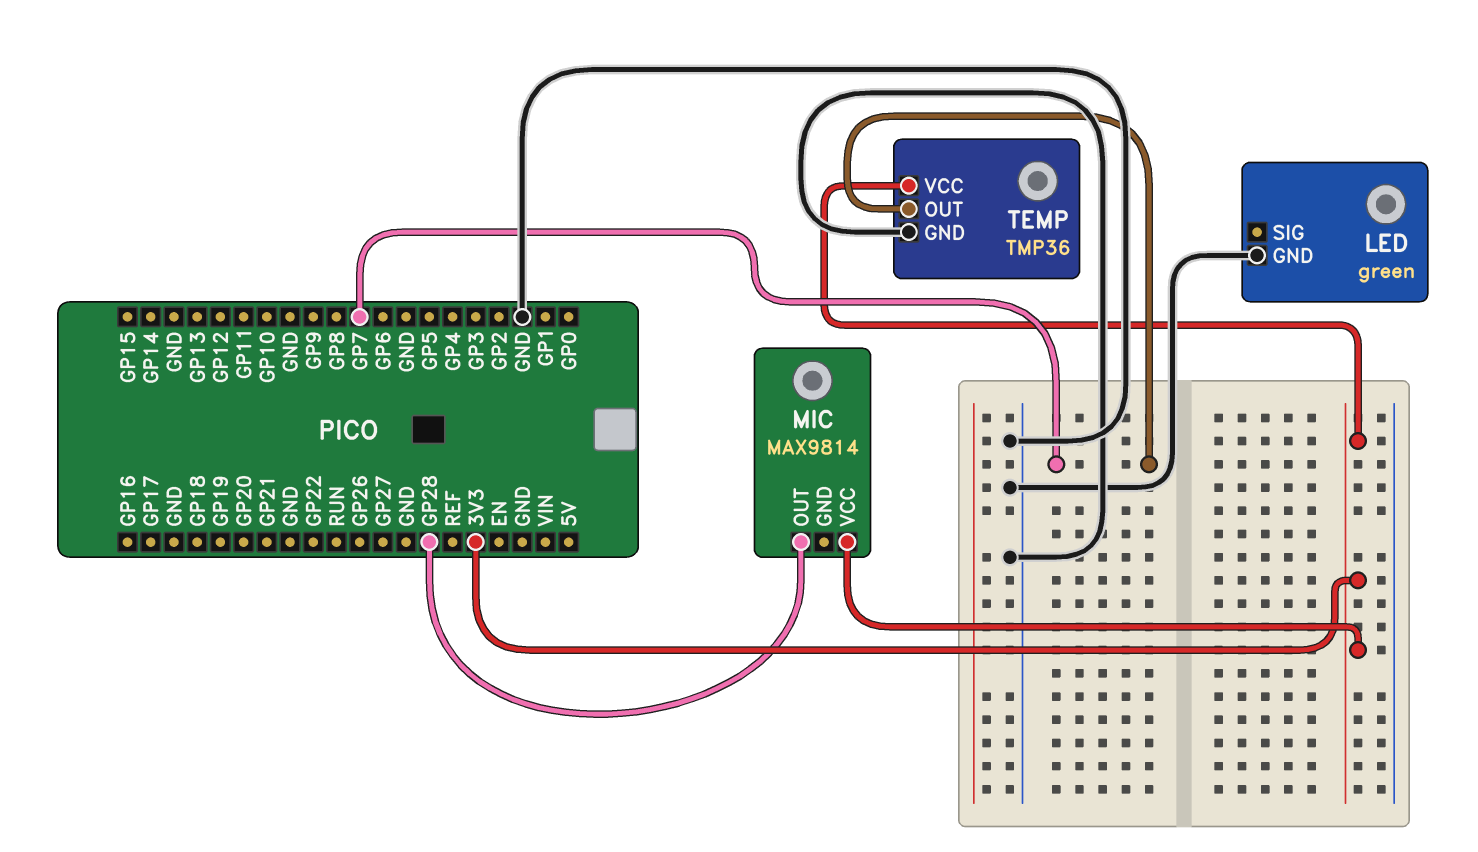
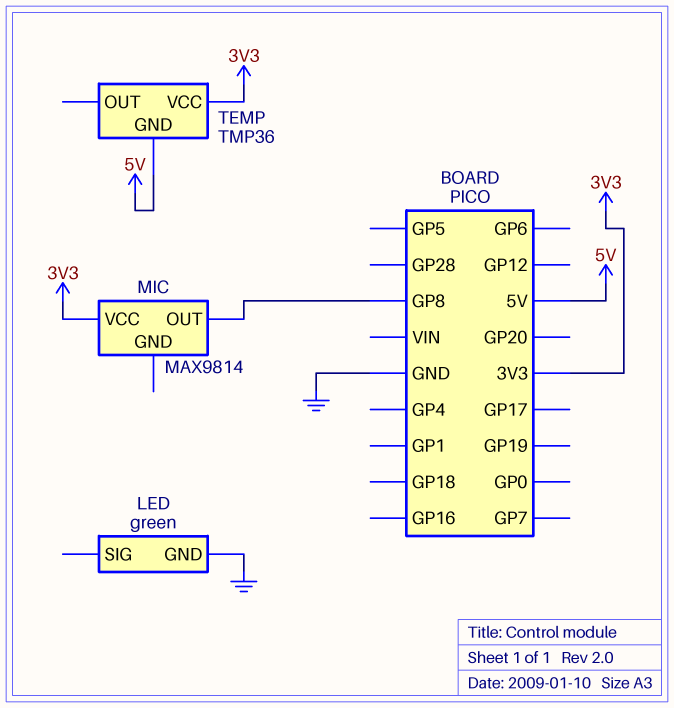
MIC pin OUT: GP28 -> GP8
TEMP pin GND: GND -> 5V
TEMP pin OUT: GP7 -> none

